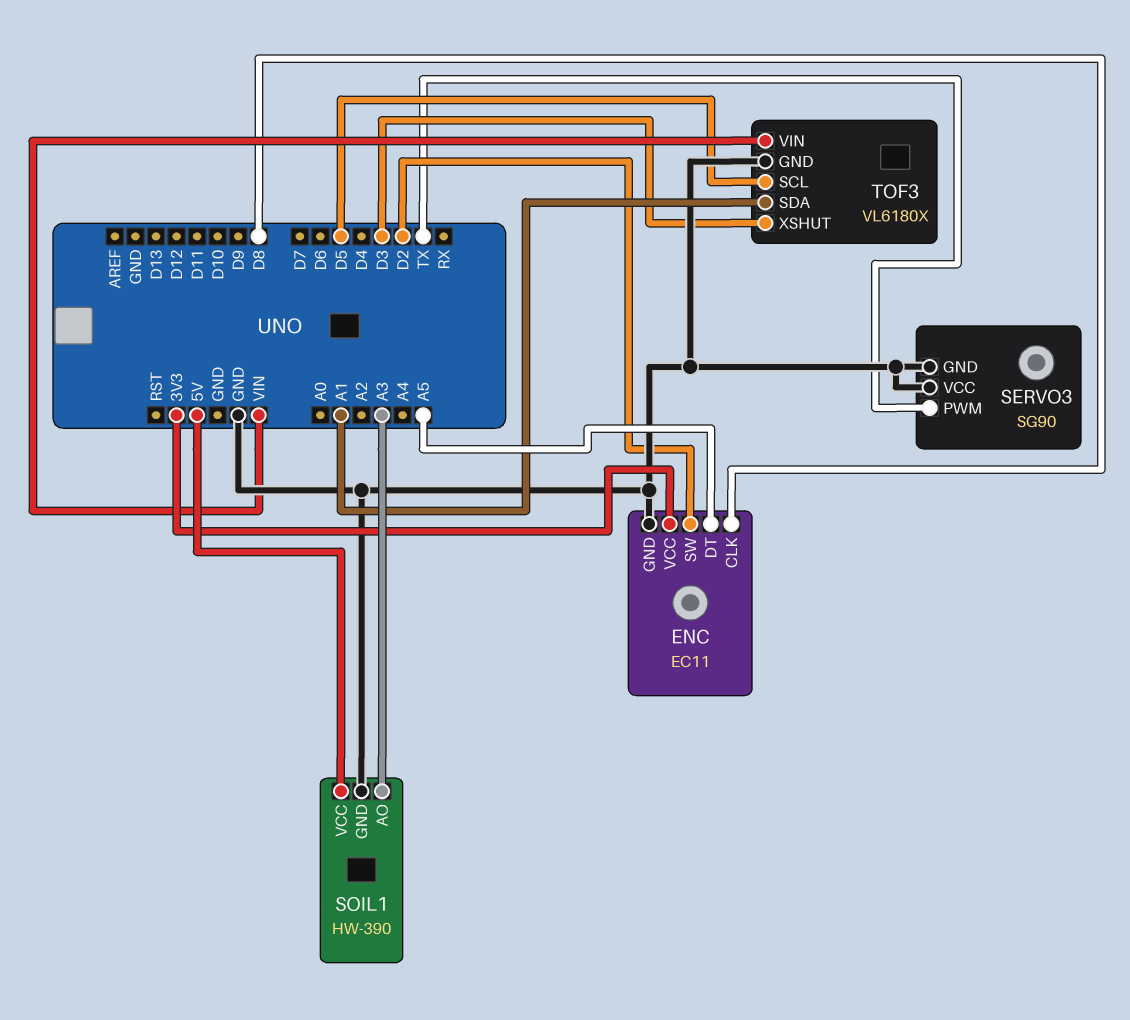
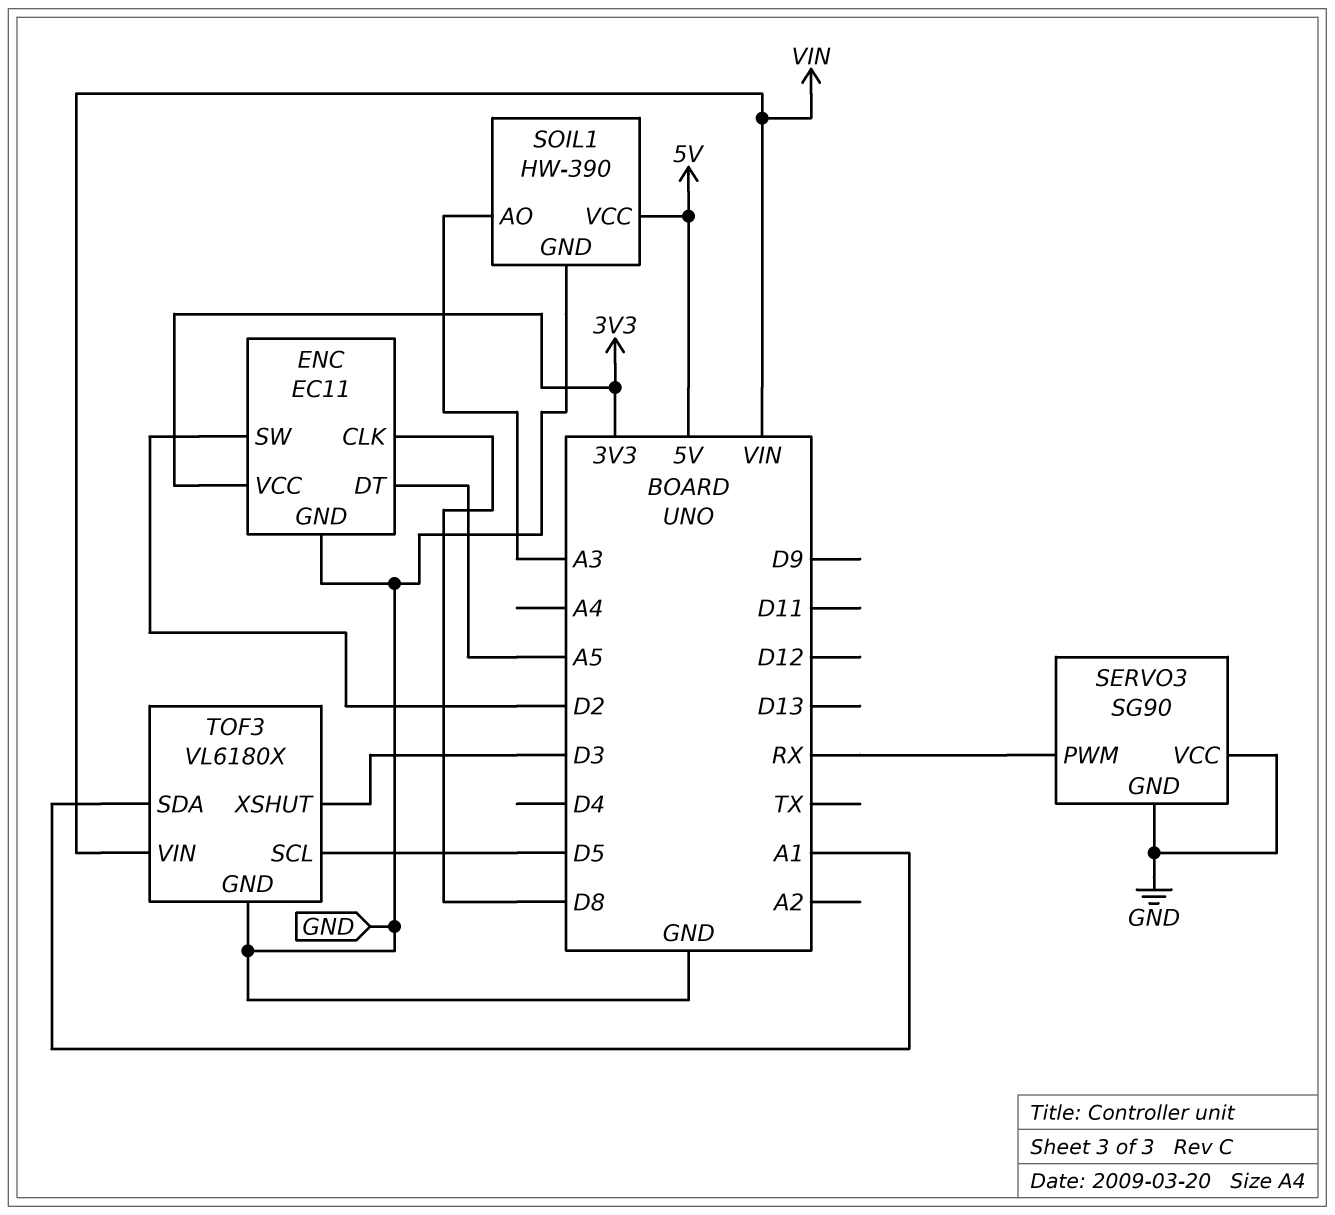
SERVO3 pin PWM: TX -> RX

